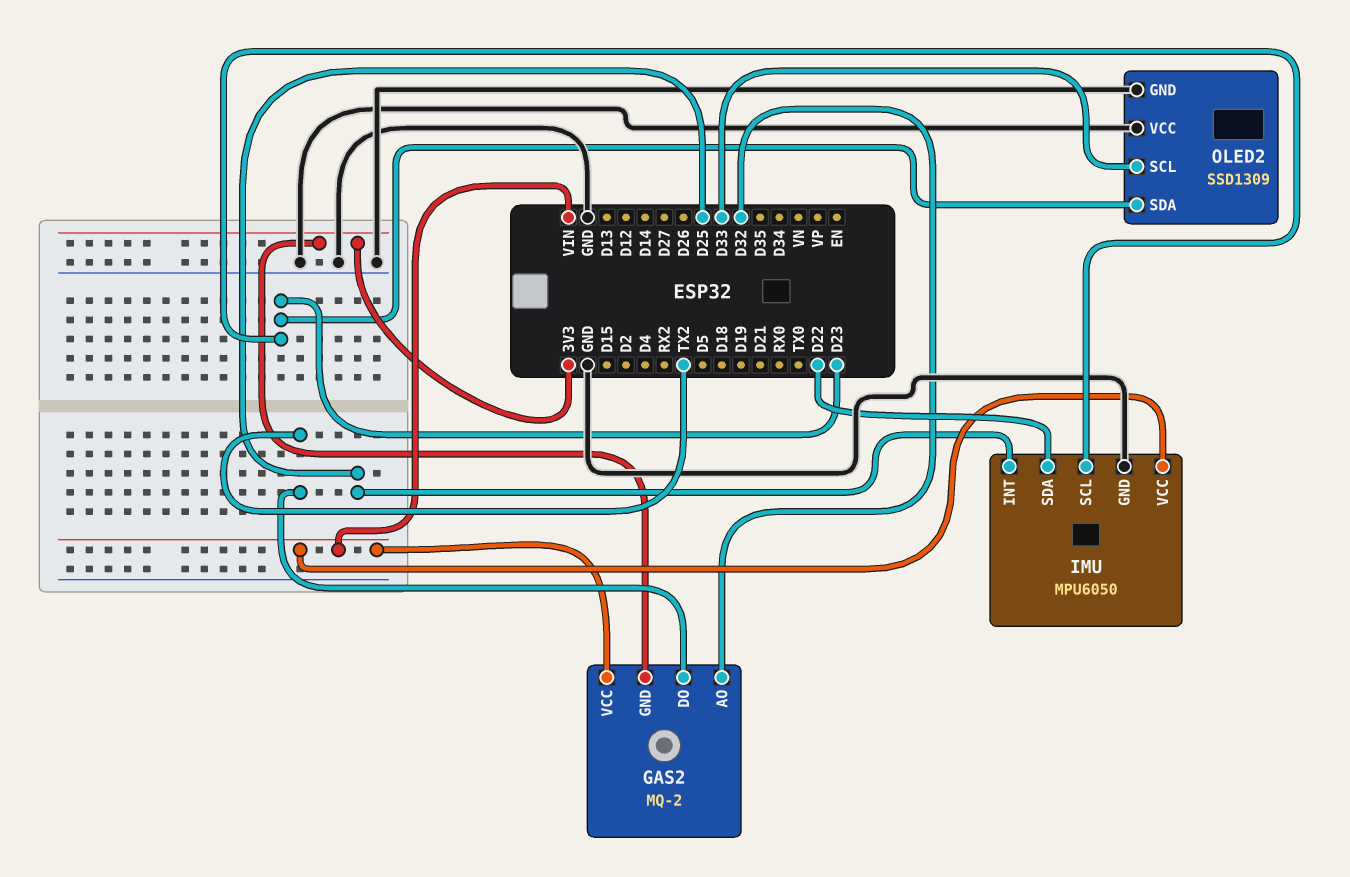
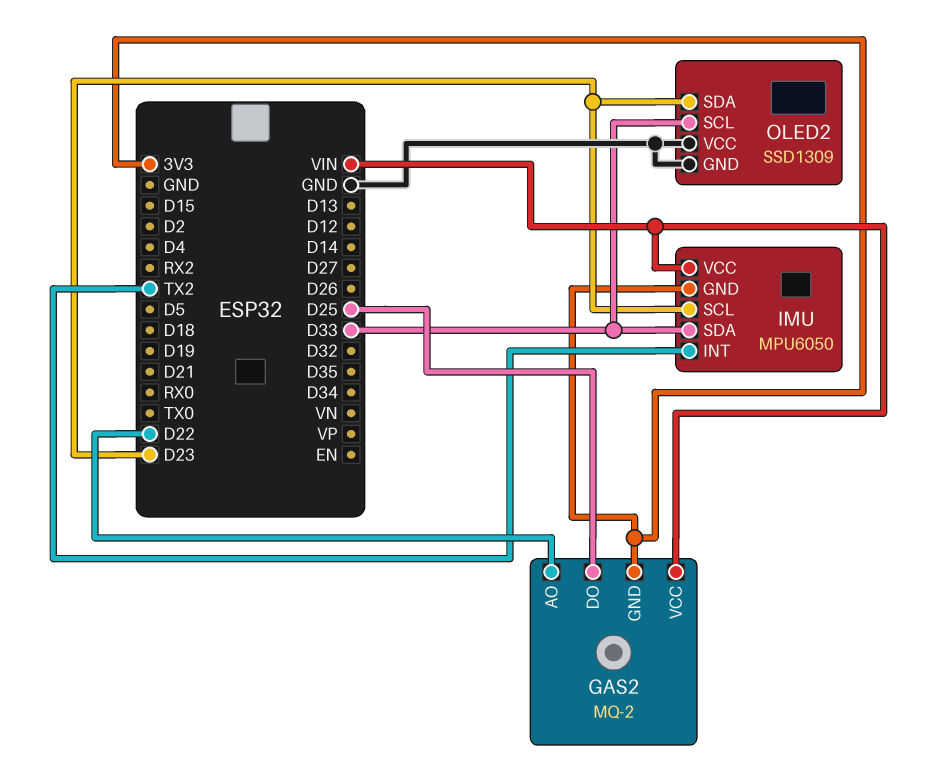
GAS2 pin AO: D32 -> D22
GAS2 pin DO: TX2 -> D25
IMU pin GND: GND -> 3V3
IMU pin INT: D25 -> TX2
IMU pin SDA: D22 -> D33

